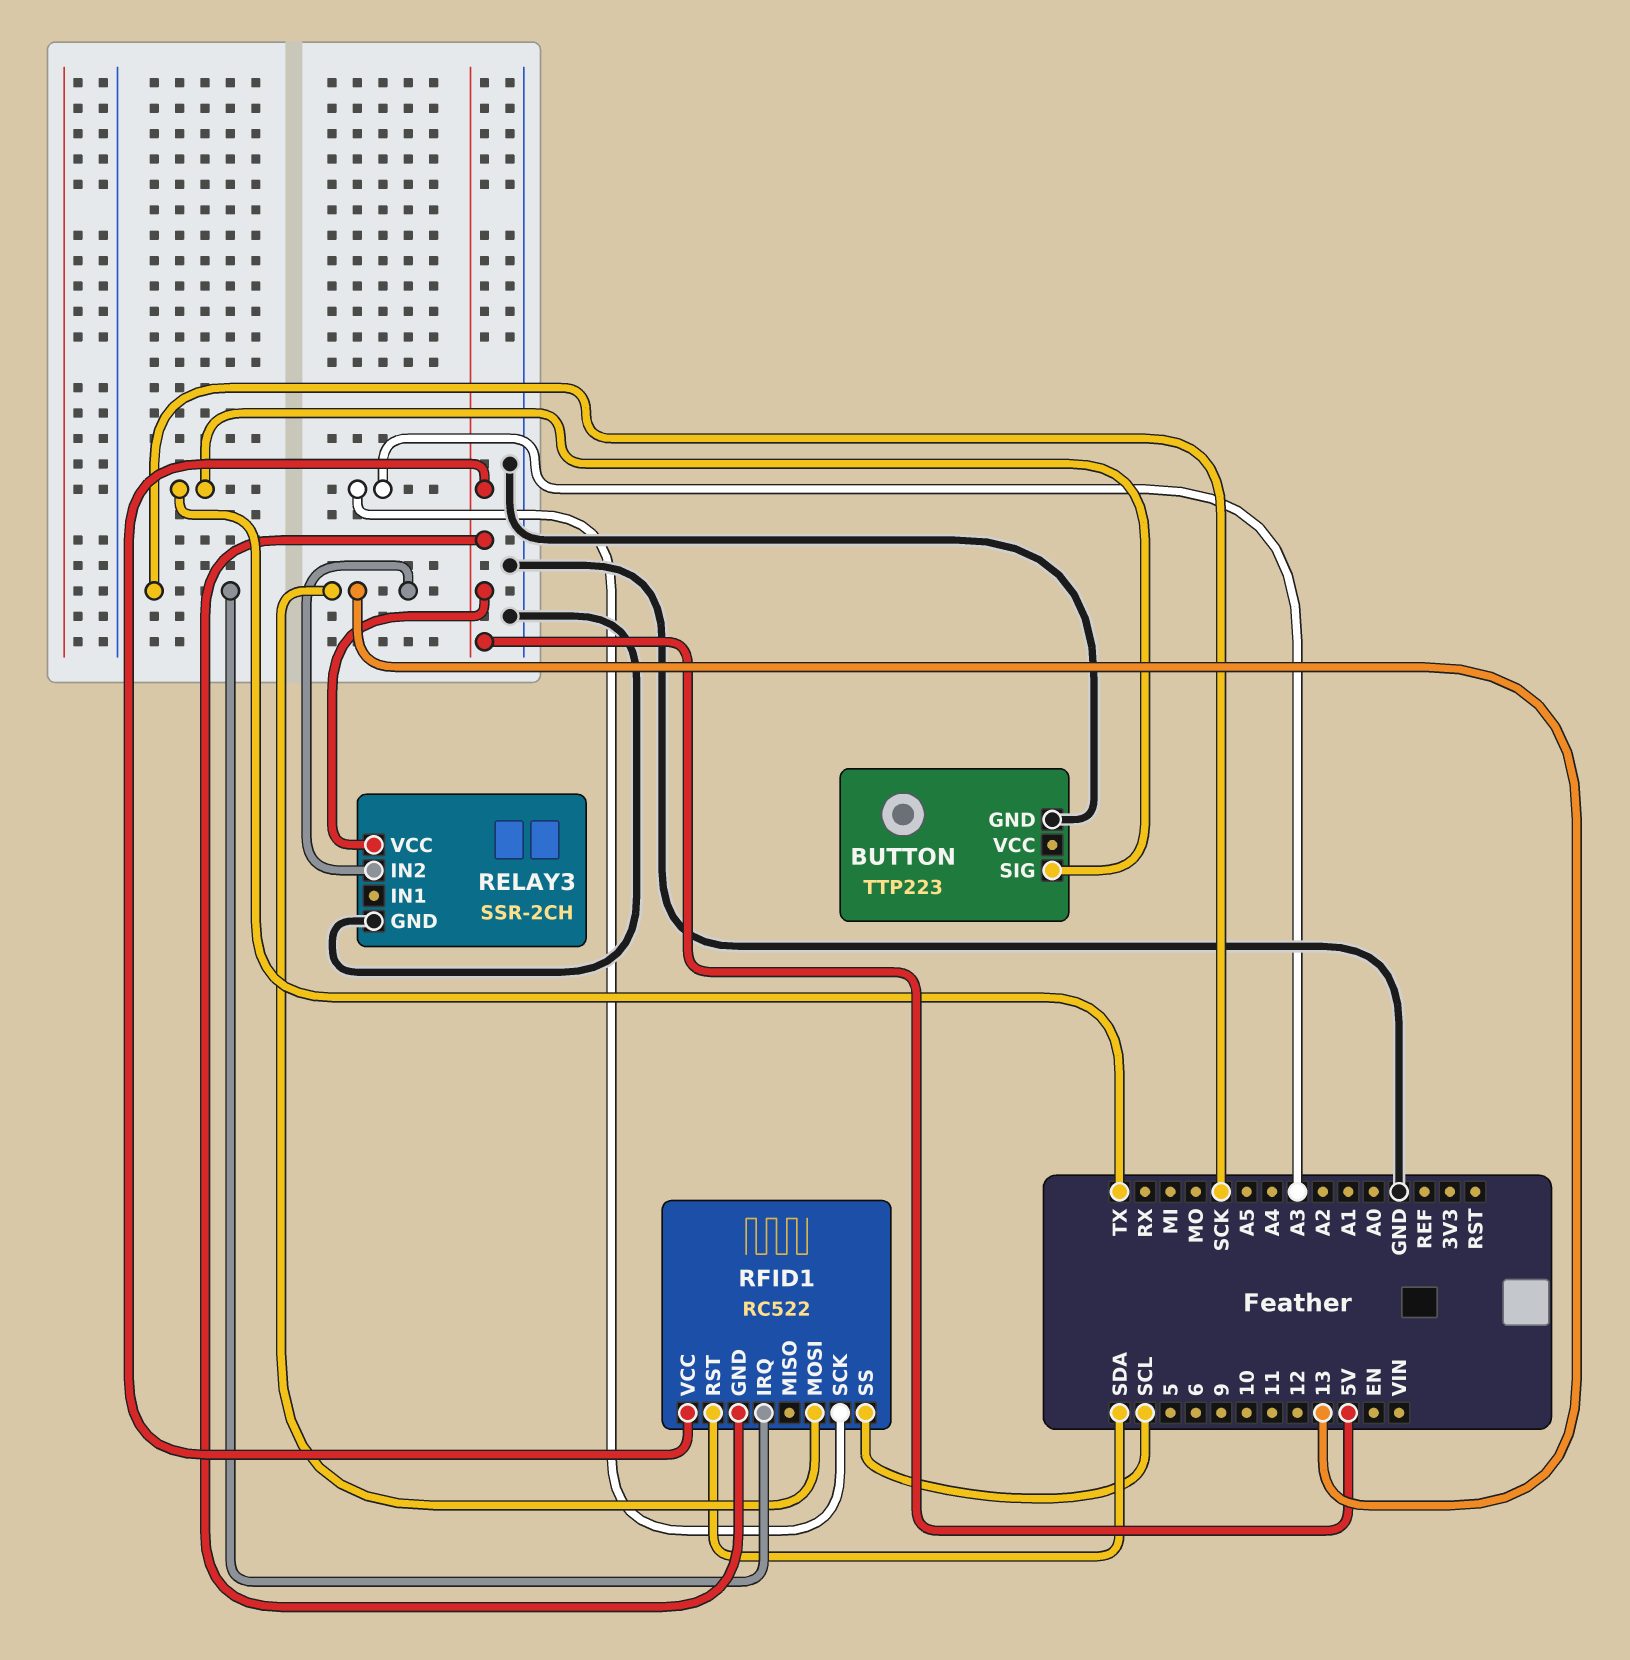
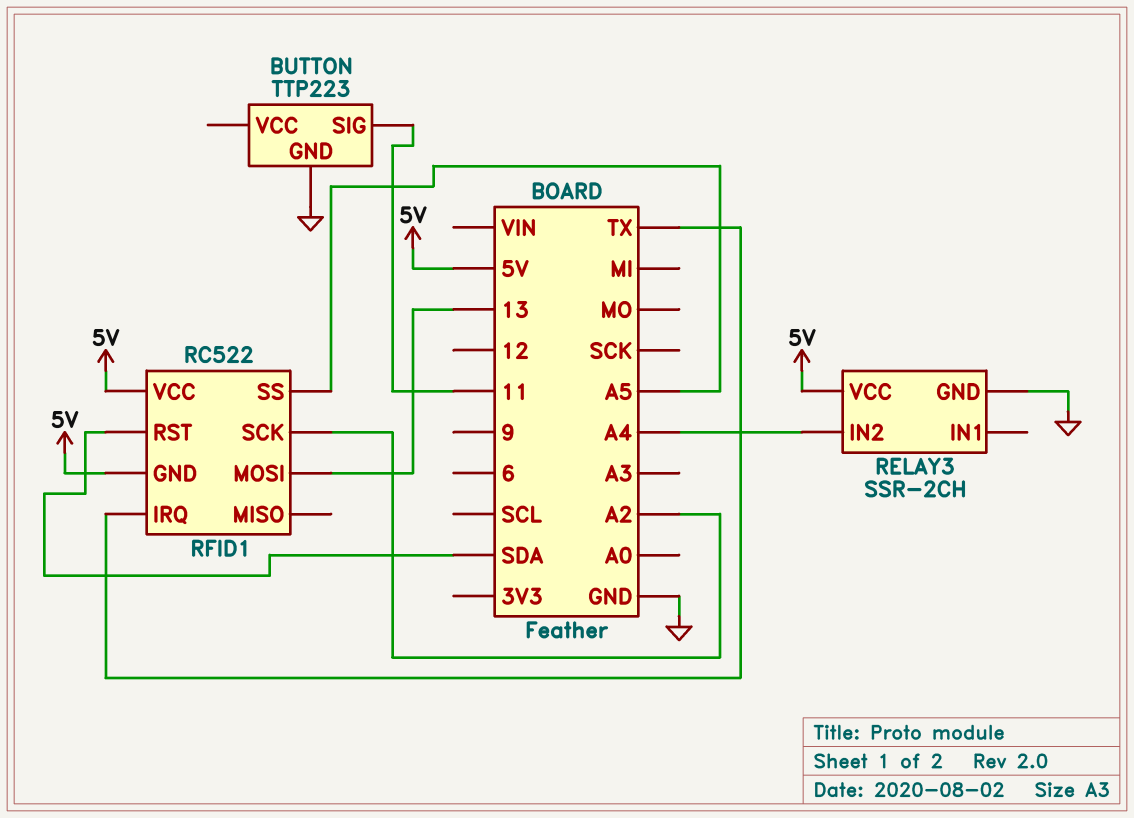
BUTTON pin SIG: TX -> 11
RELAY3 pin IN2: 13 -> A4
RFID1 pin IRQ: SCK -> TX
RFID1 pin SCK: A3 -> A2
RFID1 pin SS: SCL -> A5

